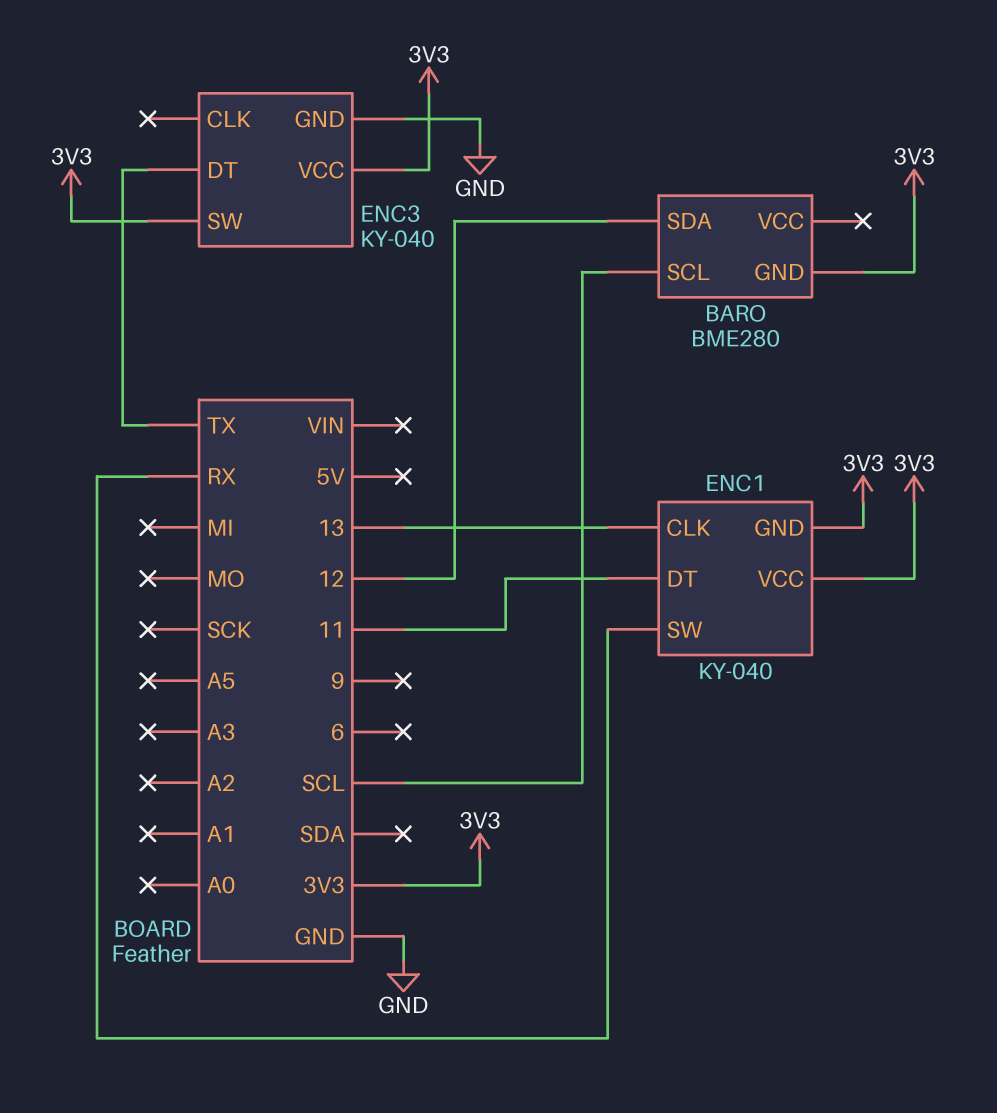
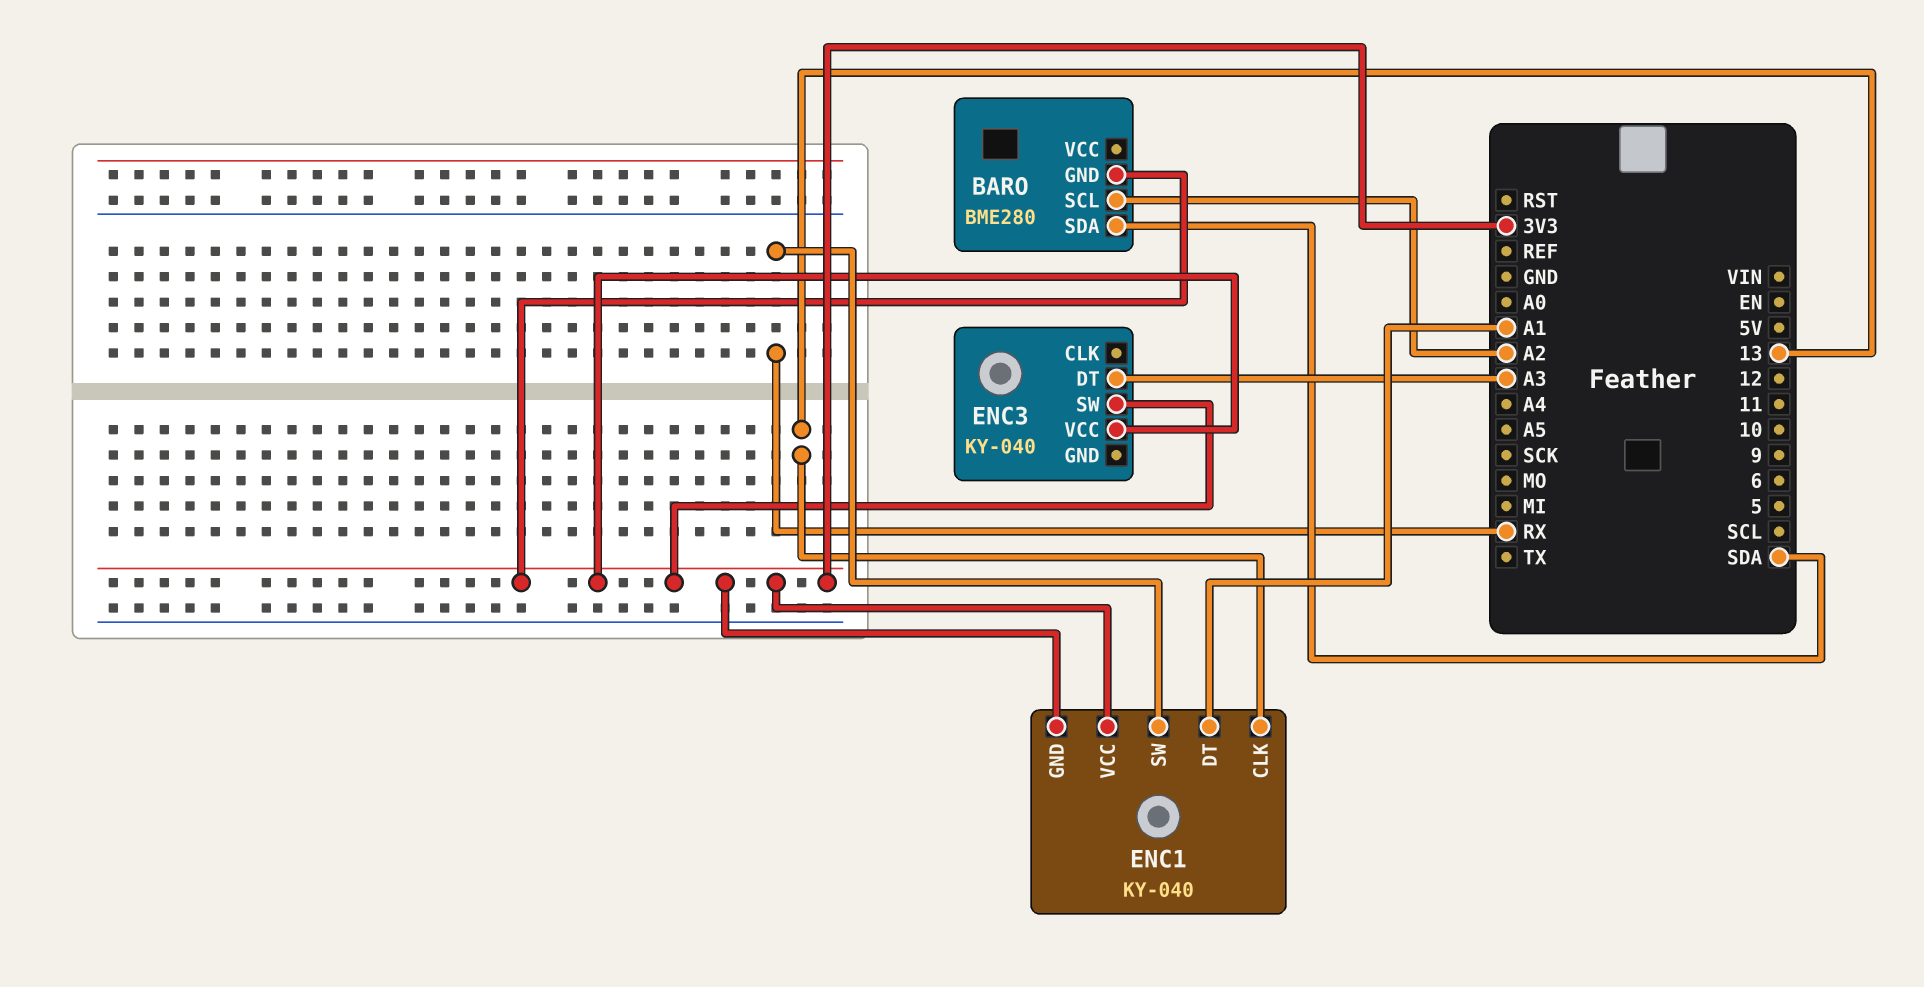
BARO pin SCL: SCL -> A2
BARO pin SDA: 12 -> SDA
ENC1 pin DT: 11 -> A1
ENC3 pin DT: TX -> A3
ENC3 pin GND: GND -> none

